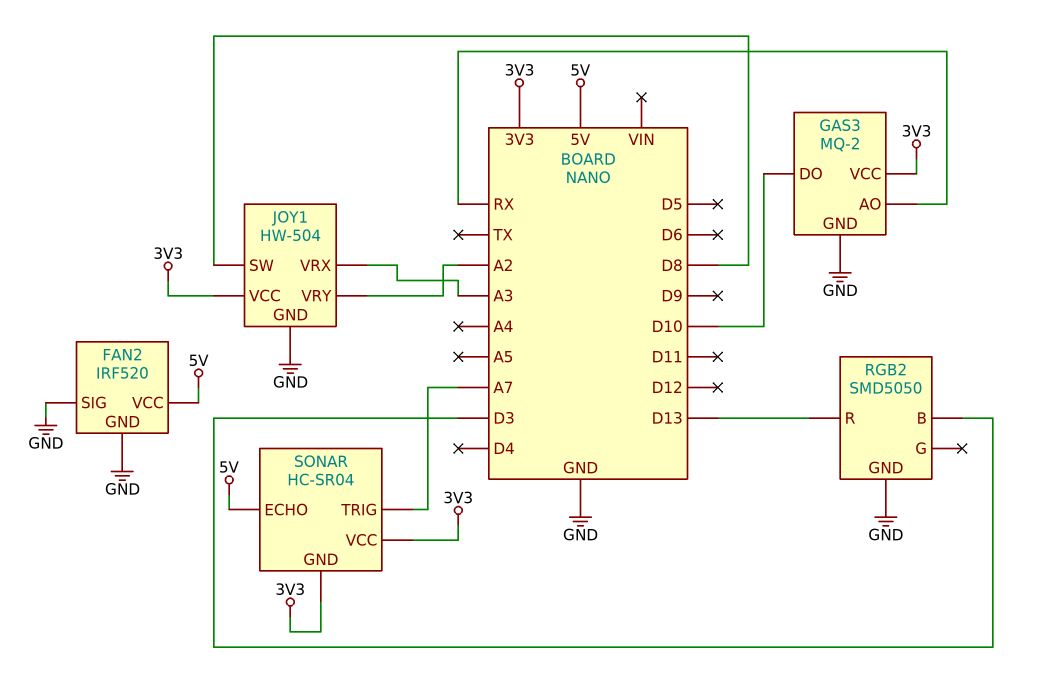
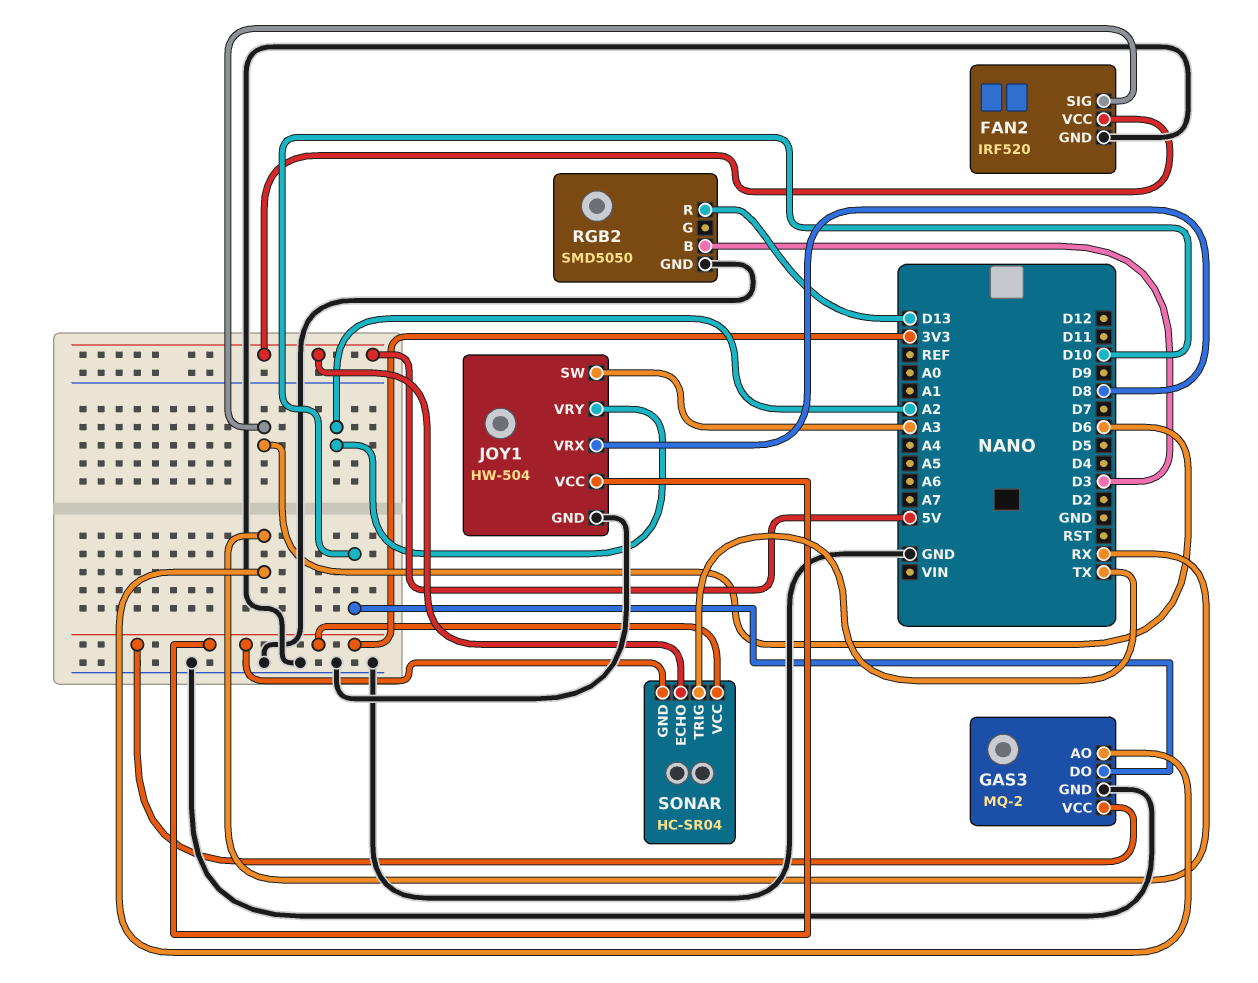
FAN2 pin SIG: GND -> D6
JOY1 pin SW: D8 -> A3
JOY1 pin VRX: A3 -> D8
SONAR pin TRIG: A7 -> TX

